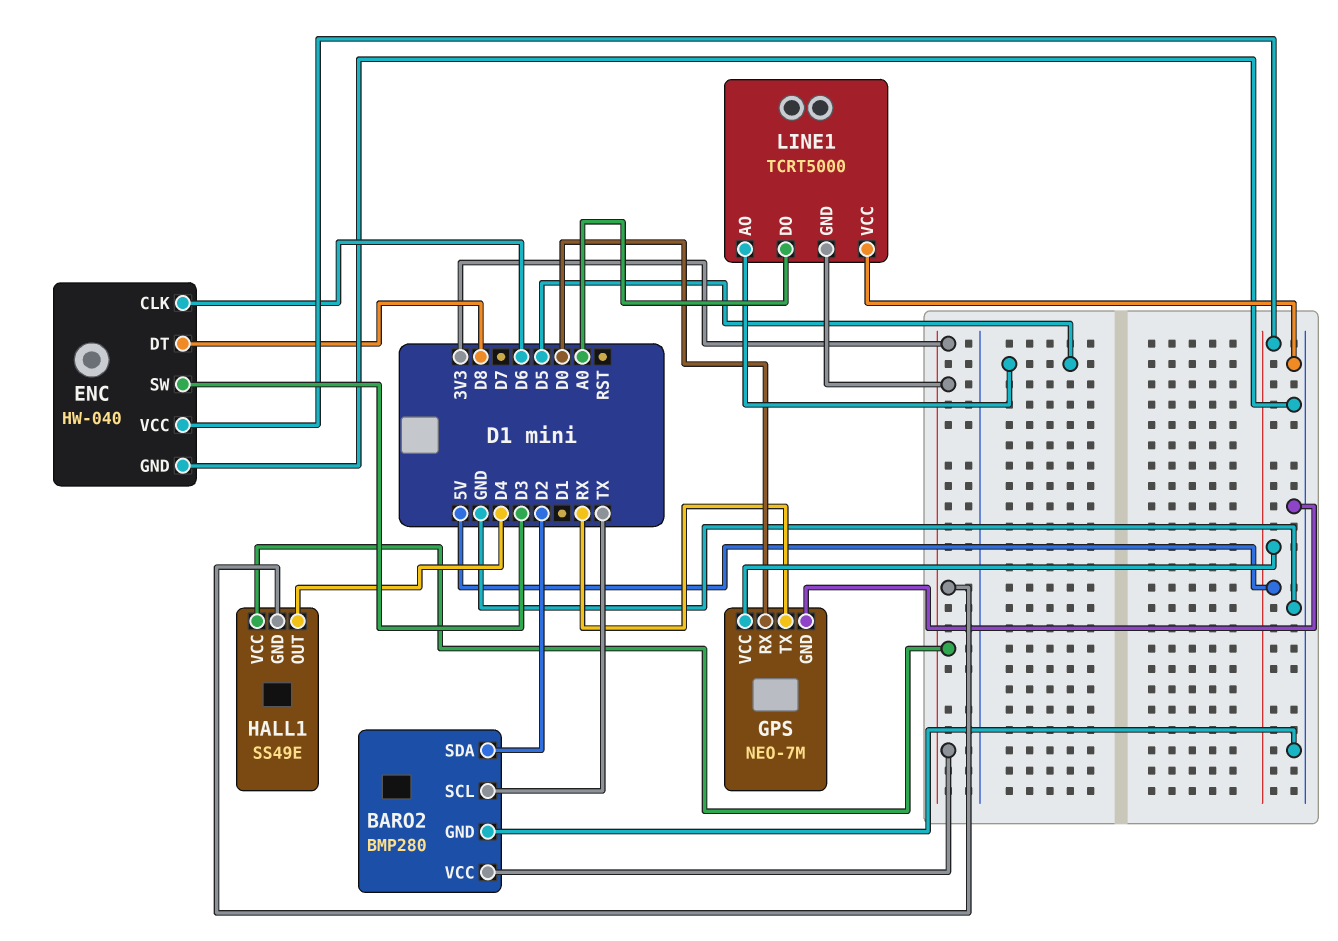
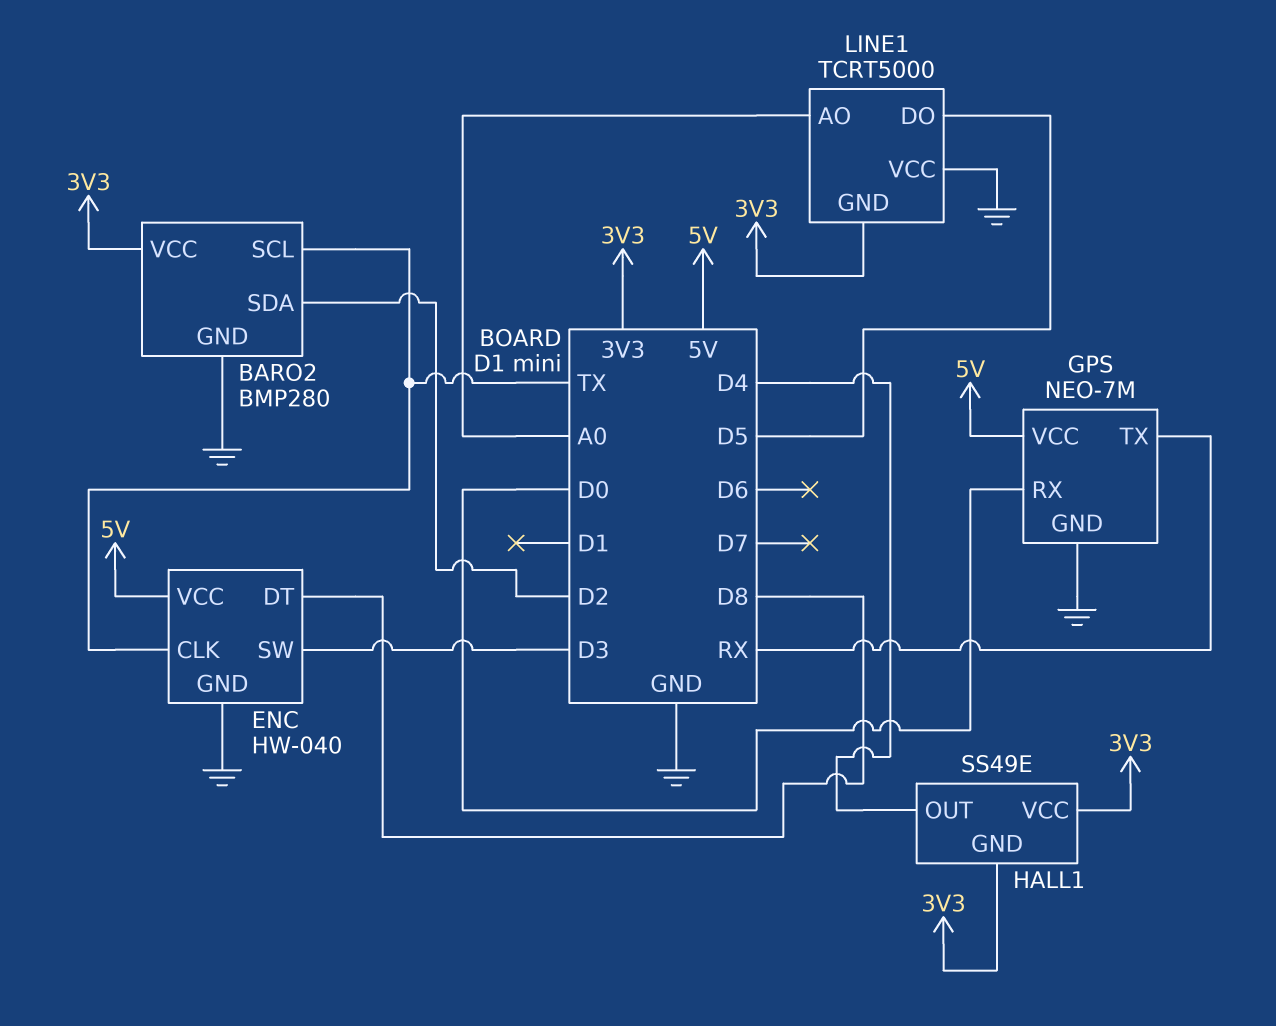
ENC pin CLK: D6 -> TX
LINE1 pin AO: D5 -> A0
LINE1 pin DO: A0 -> D5

